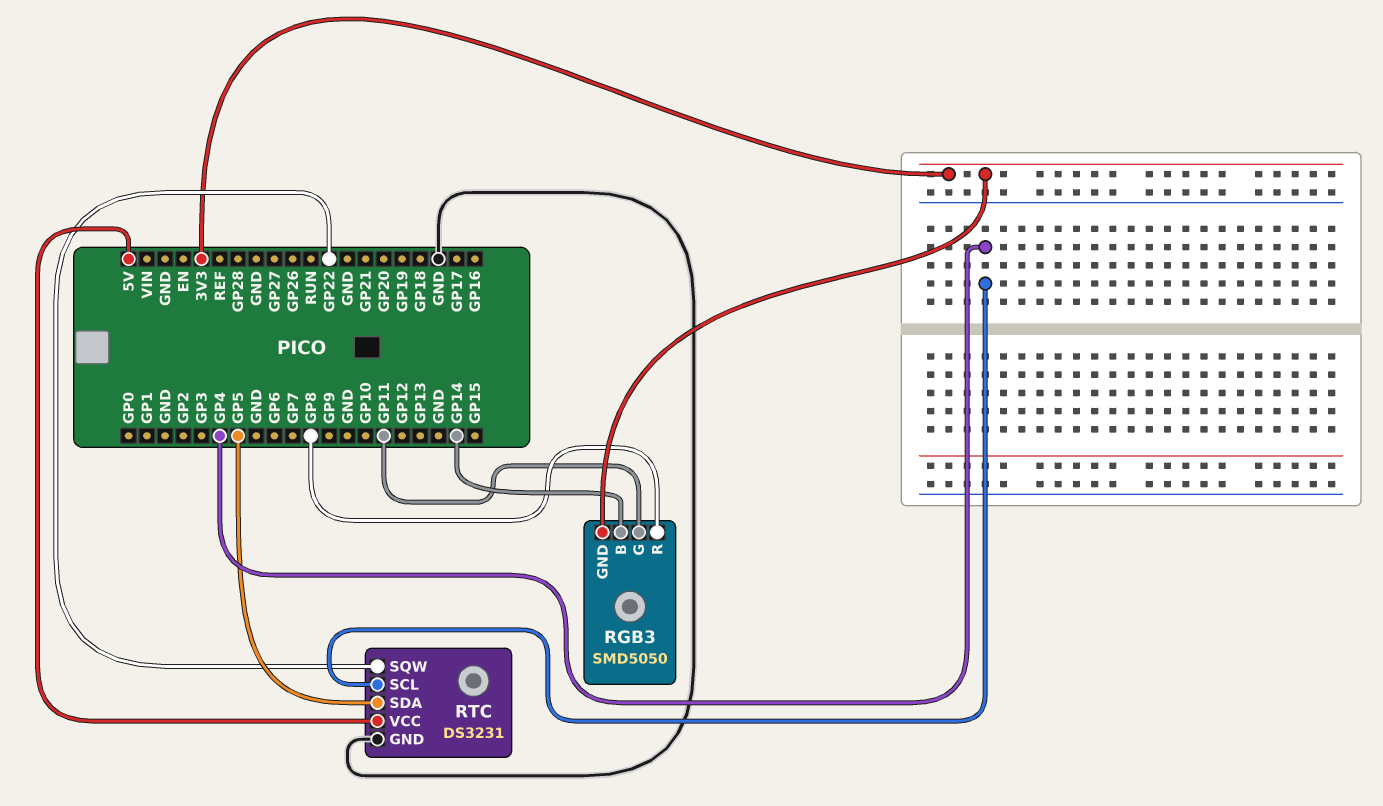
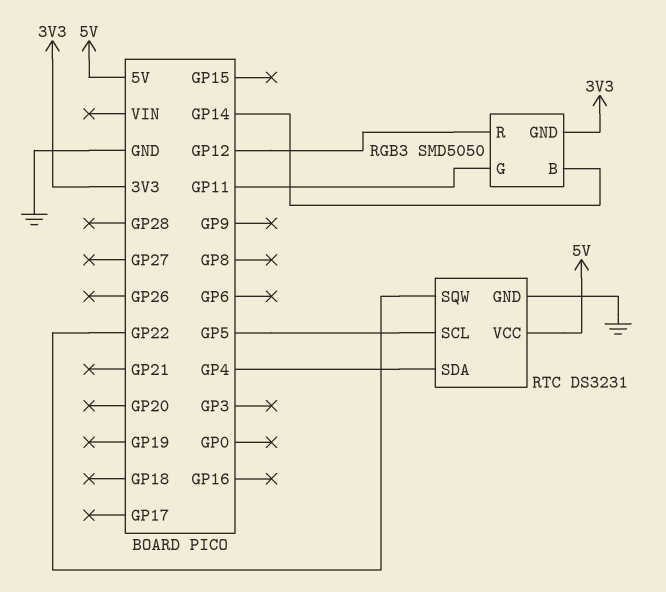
RGB3 pin R: GP8 -> GP12
RTC pin SCL: GP4 -> GP5
RTC pin SDA: GP5 -> GP4

